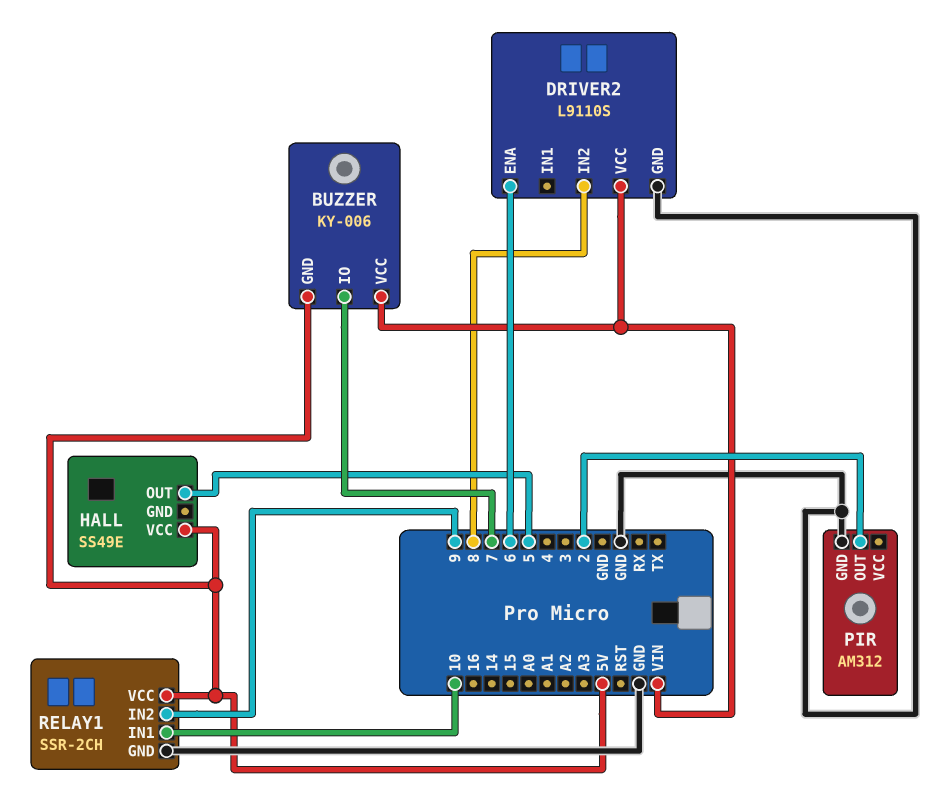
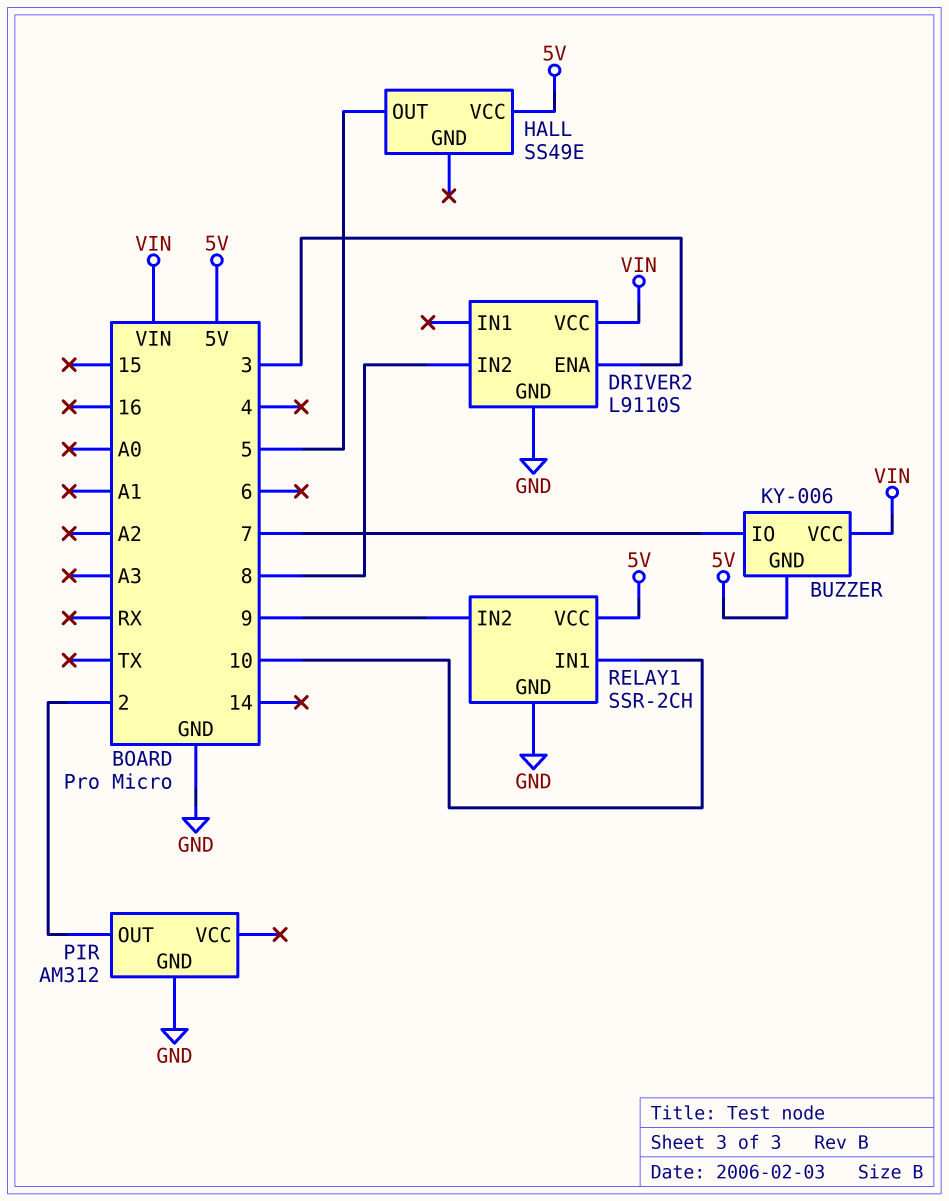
DRIVER2 pin ENA: 6 -> 3

